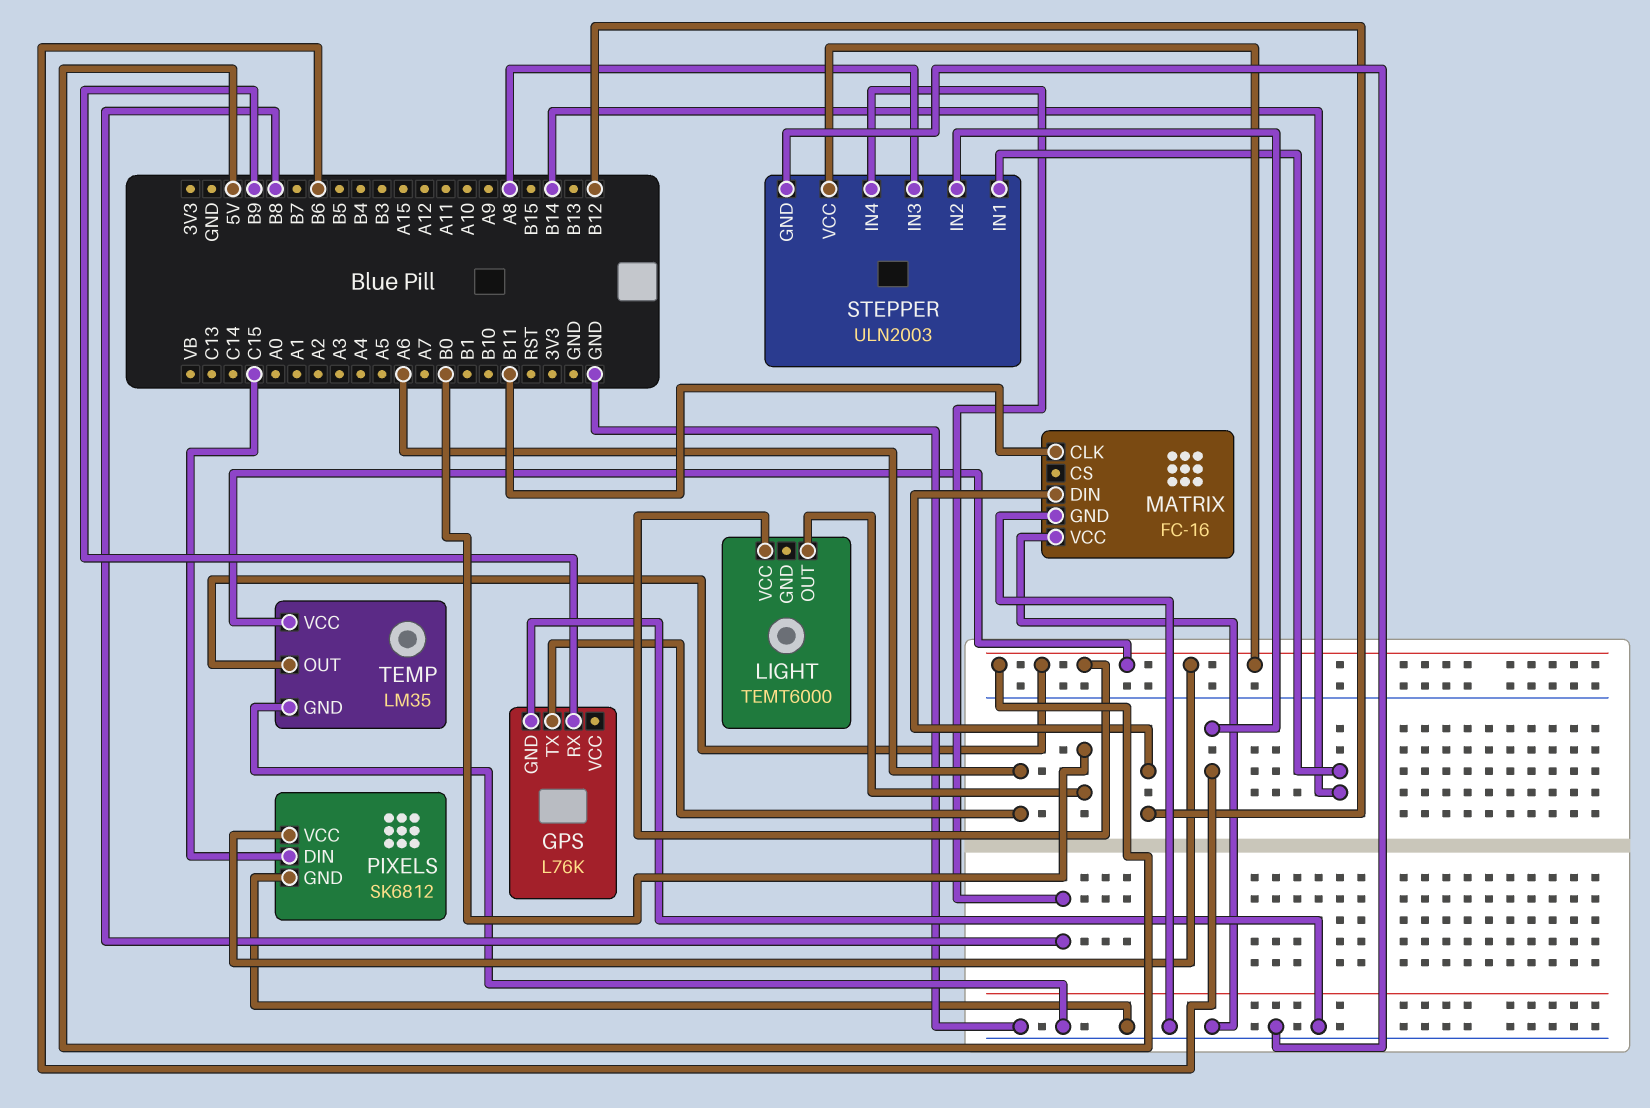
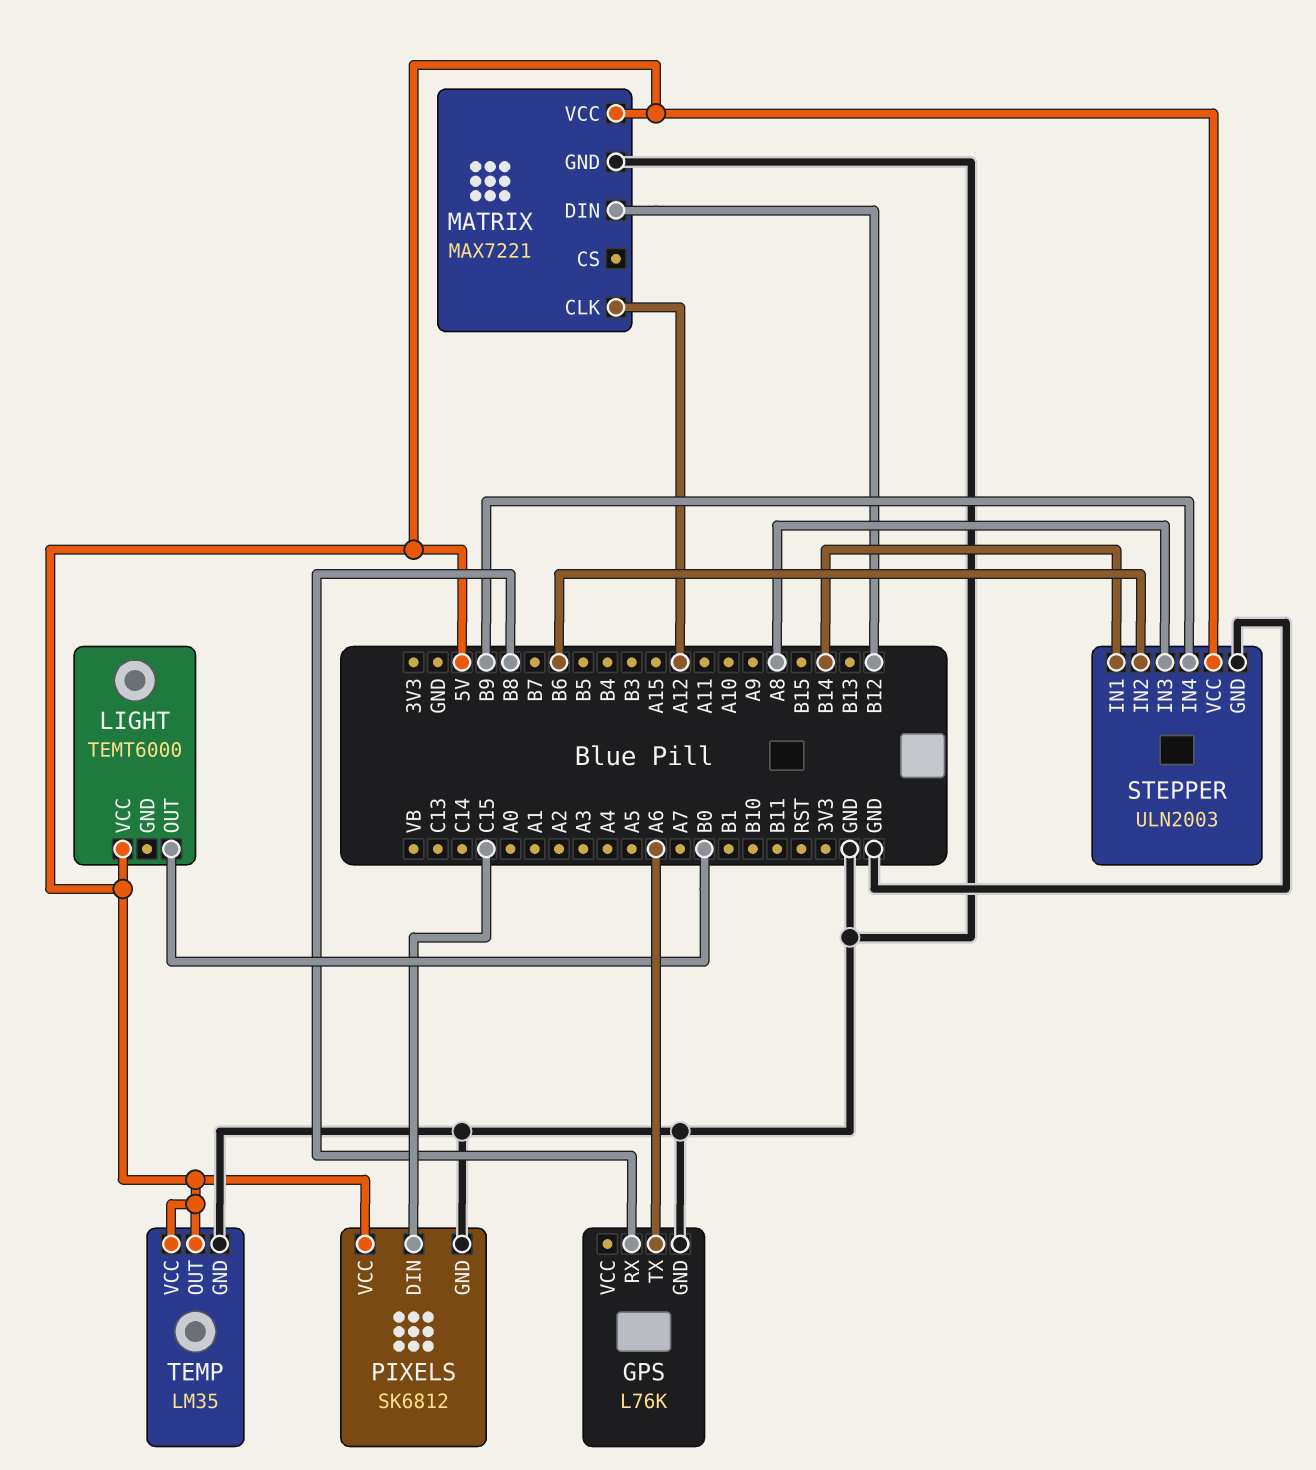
GPS pin RX: B9 -> B8
MATRIX: FC-16 -> MAX7221
MATRIX pin CLK: B11 -> A12
MATRIX pin VCC: GND -> 5V
STEPPER pin IN4: B8 -> B9

